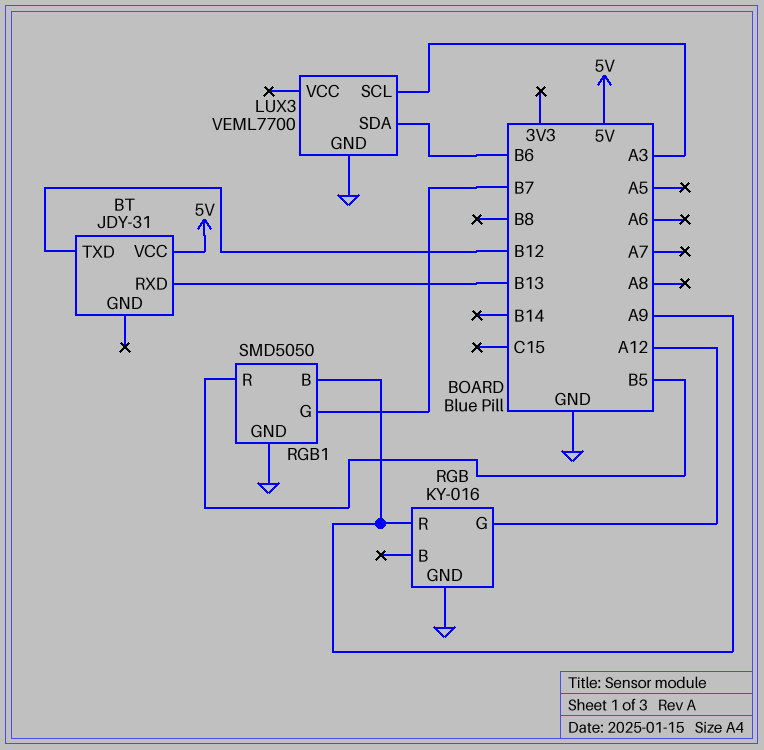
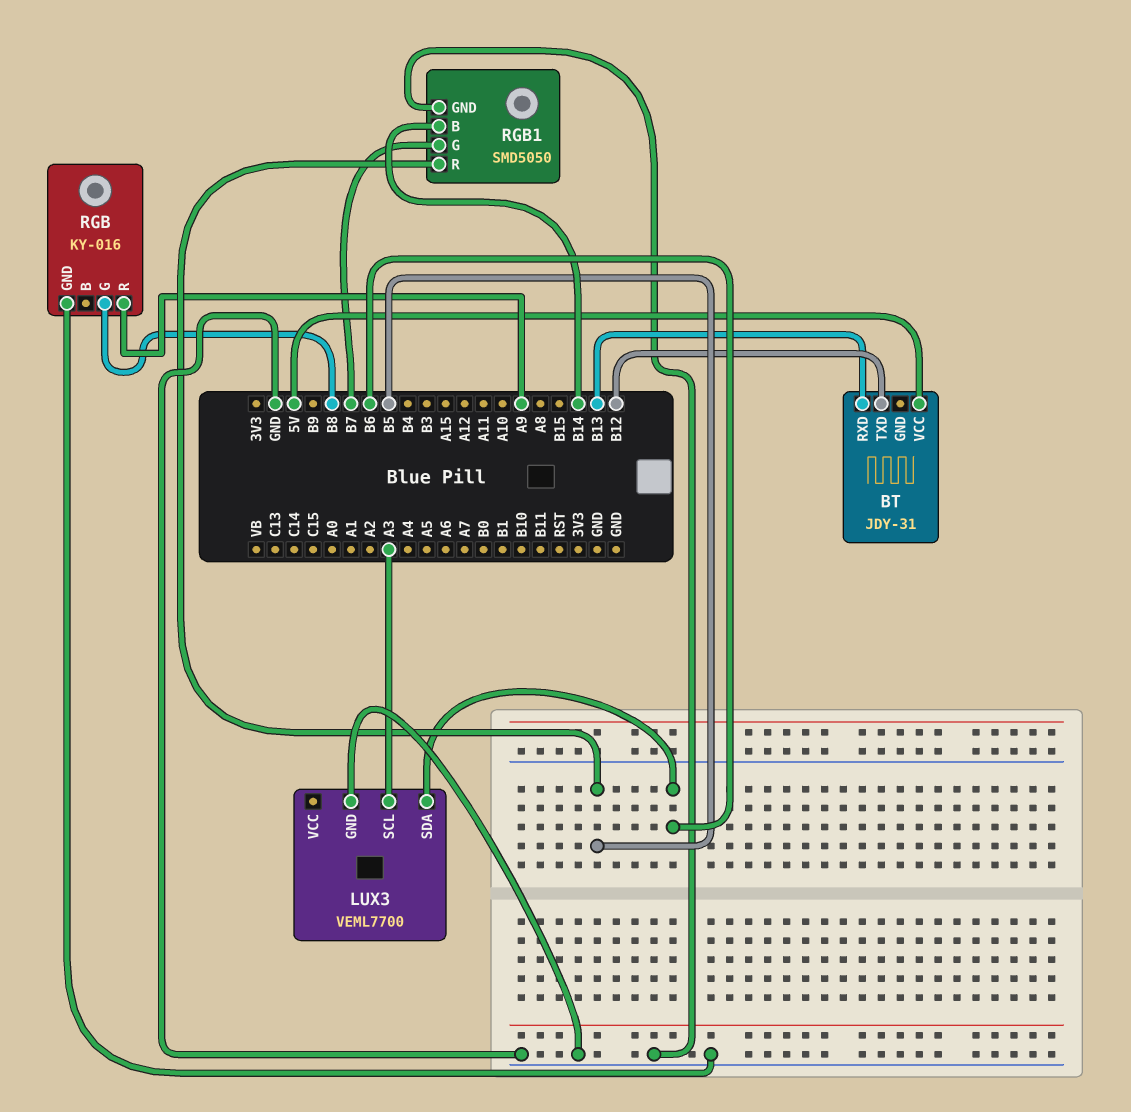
RGB pin G: A12 -> B8
RGB1 pin B: A9 -> B14

